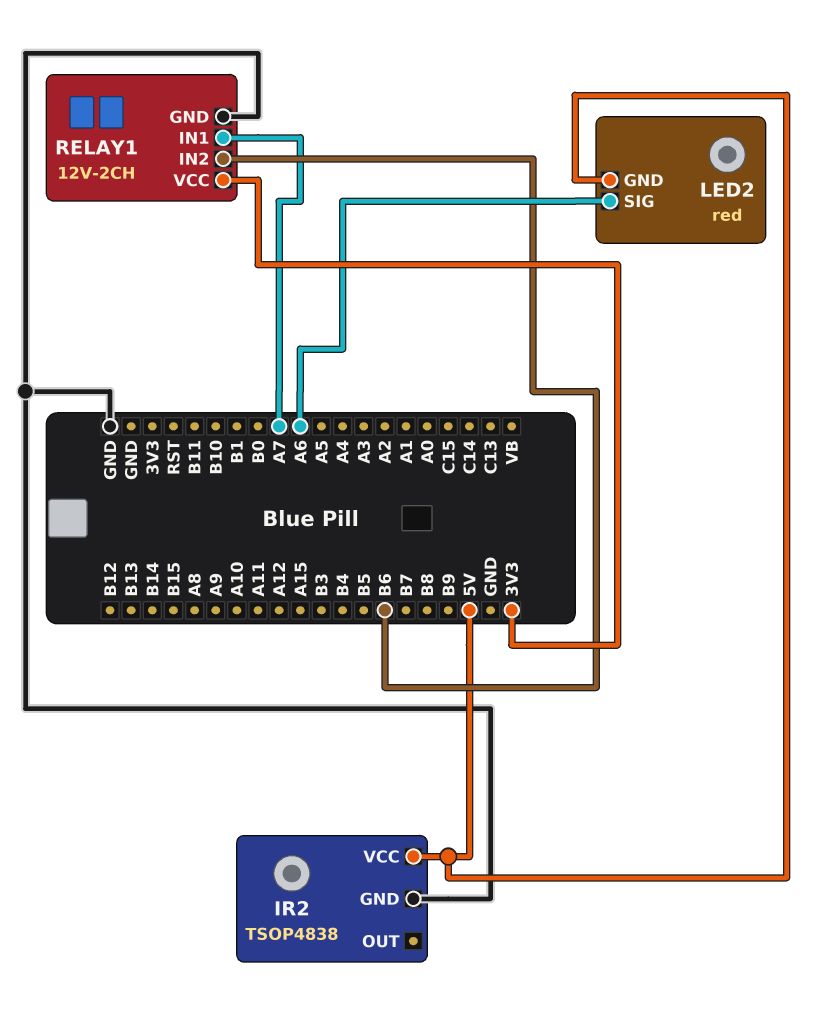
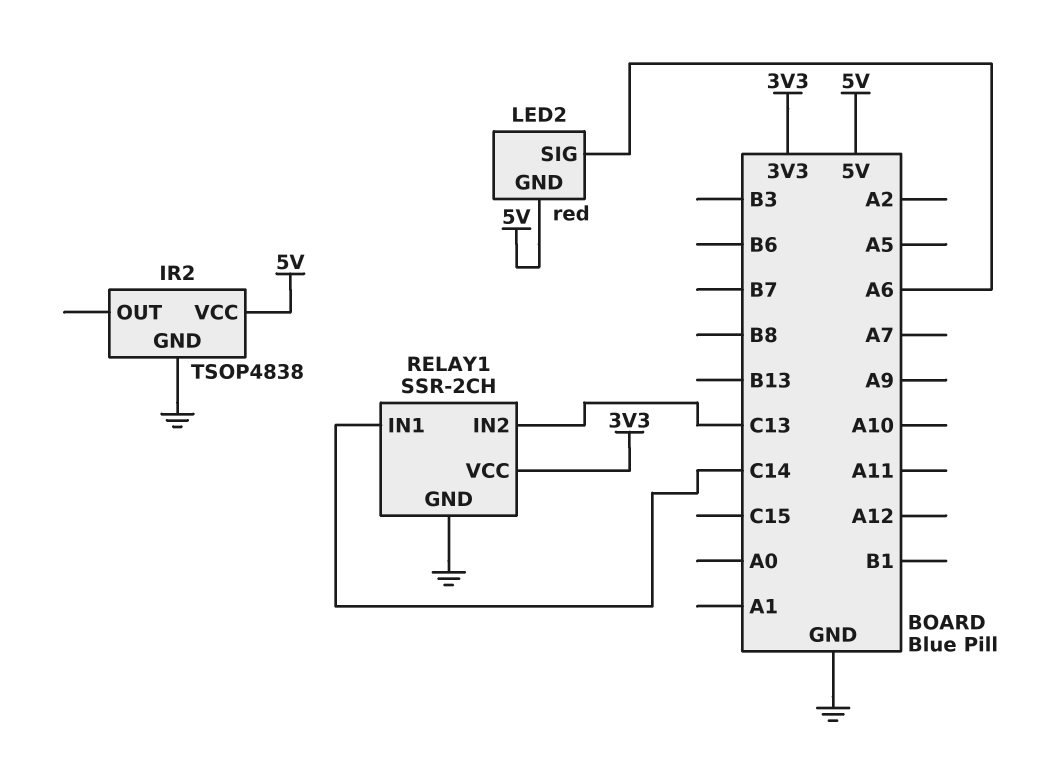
RELAY1: 12V-2CH -> SSR-2CH
RELAY1 pin IN1: A7 -> C14
RELAY1 pin IN2: B6 -> C13

